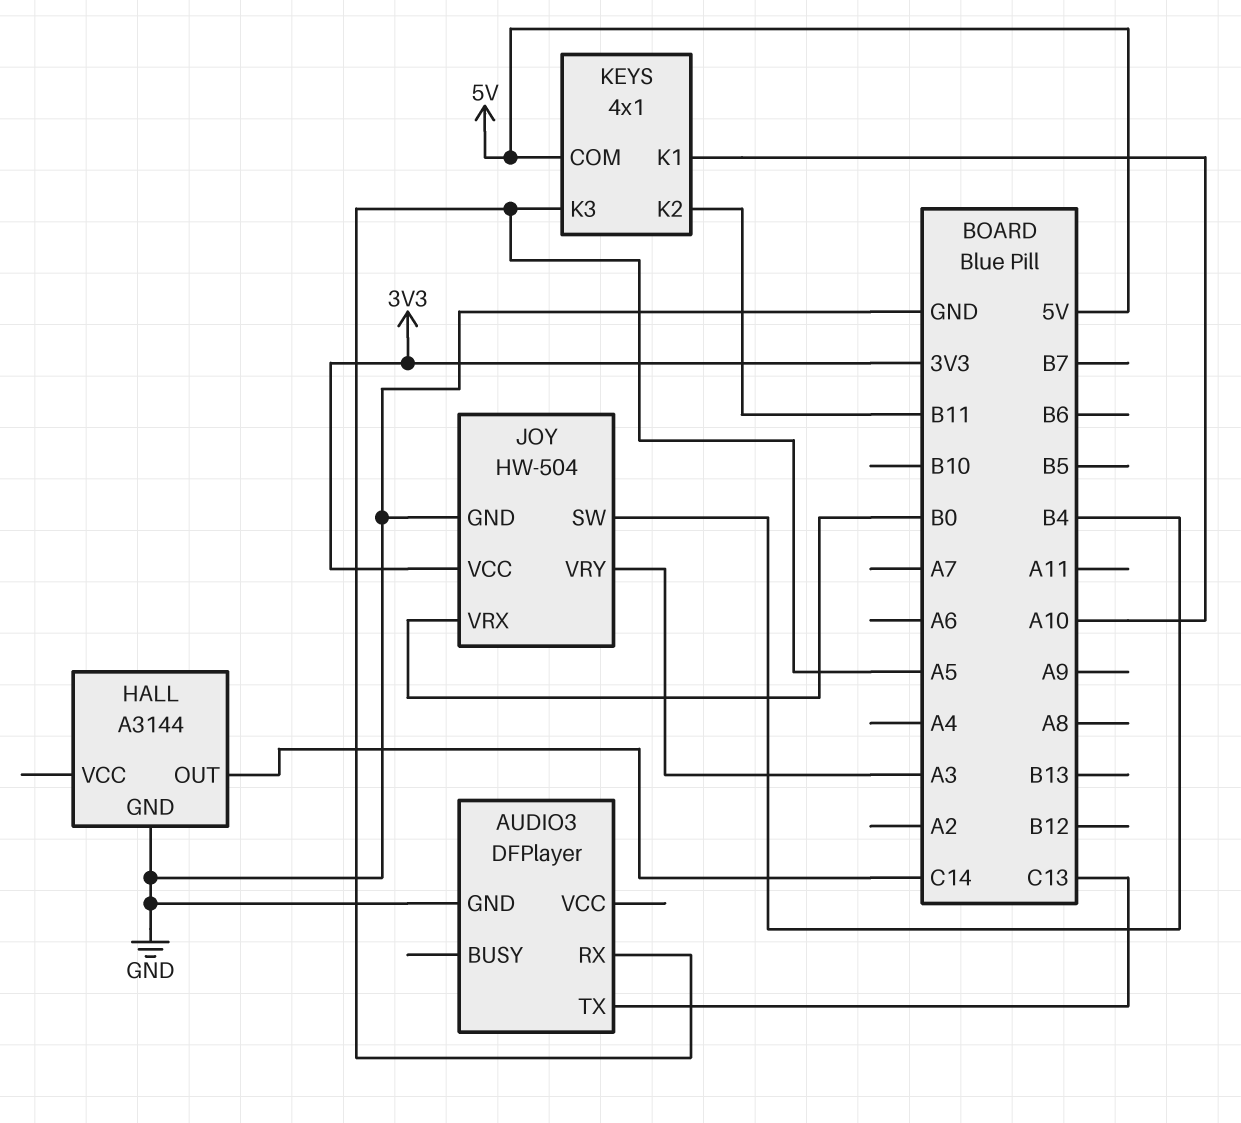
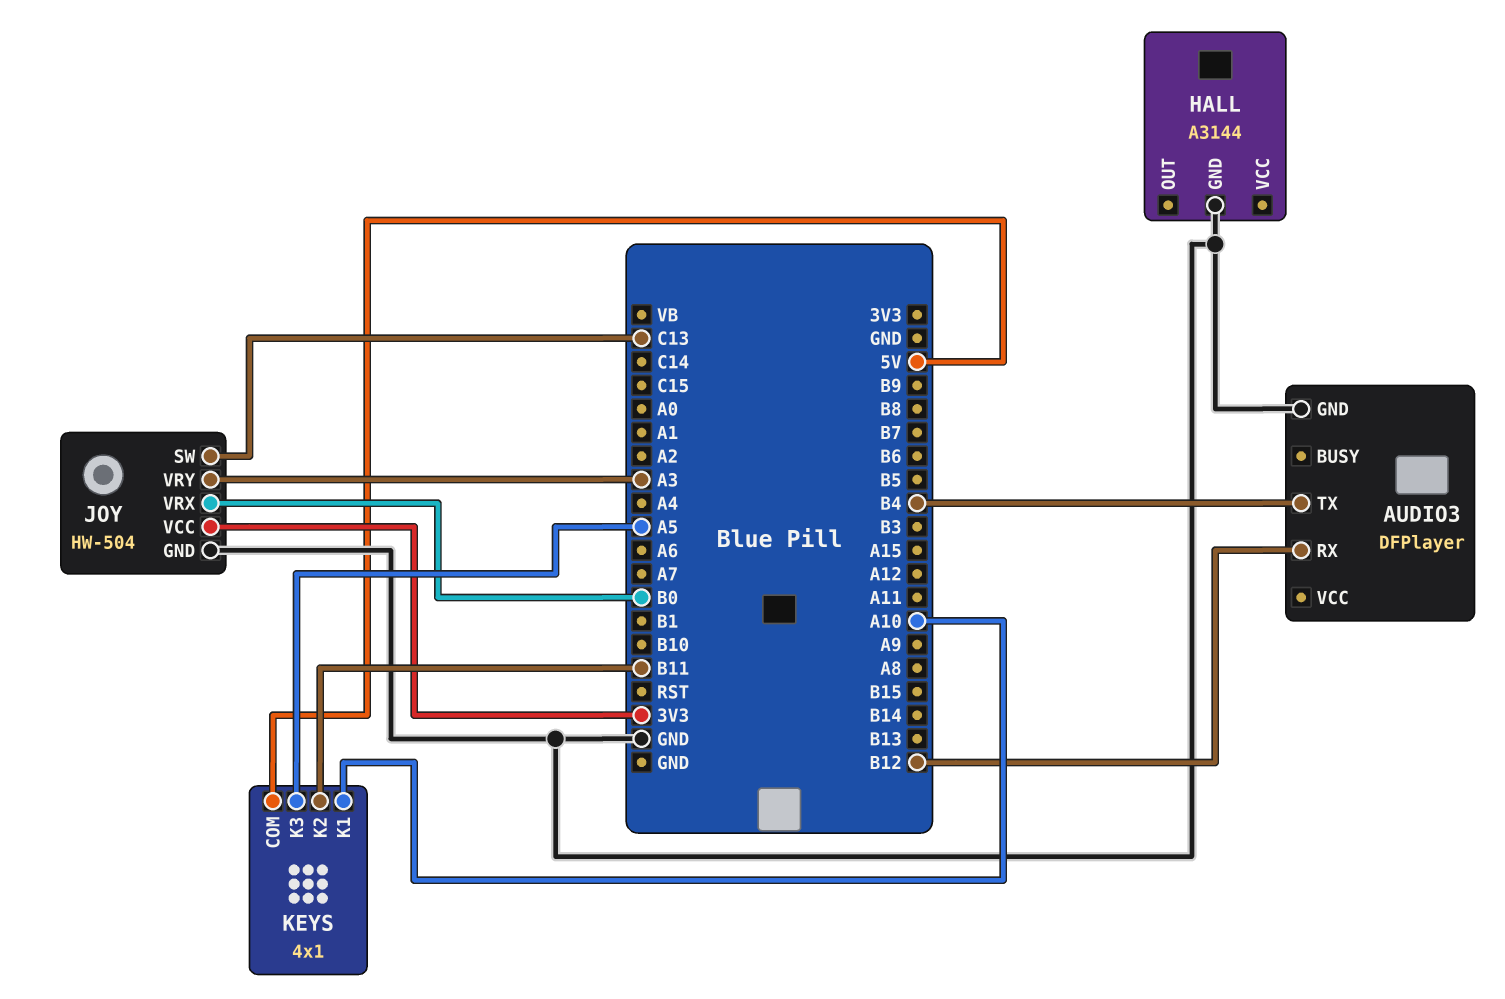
AUDIO3 pin RX: A5 -> B12
AUDIO3 pin TX: C13 -> B4
HALL pin OUT: C14 -> none
JOY pin SW: B4 -> C13

